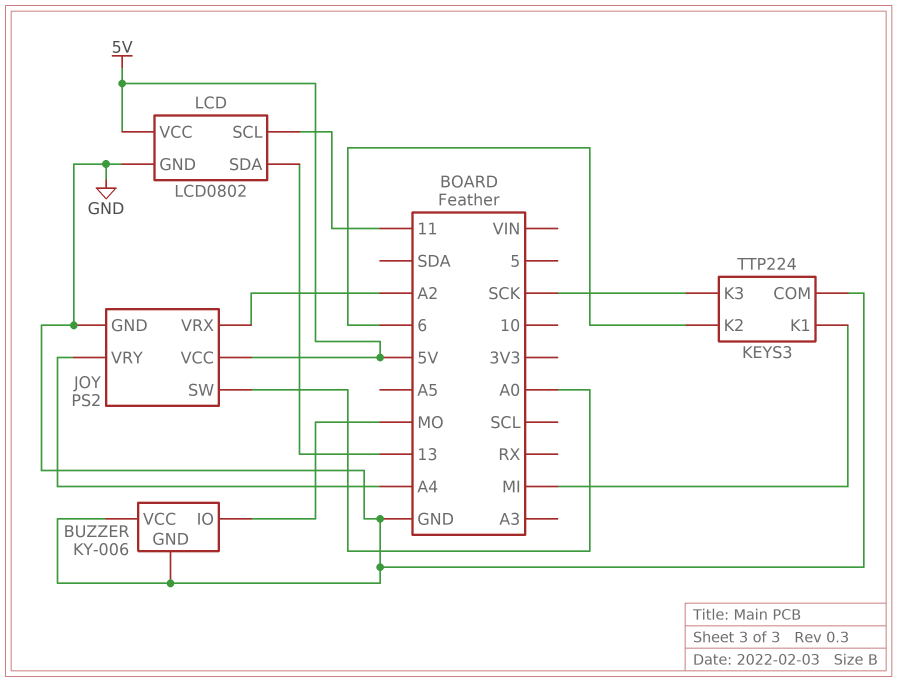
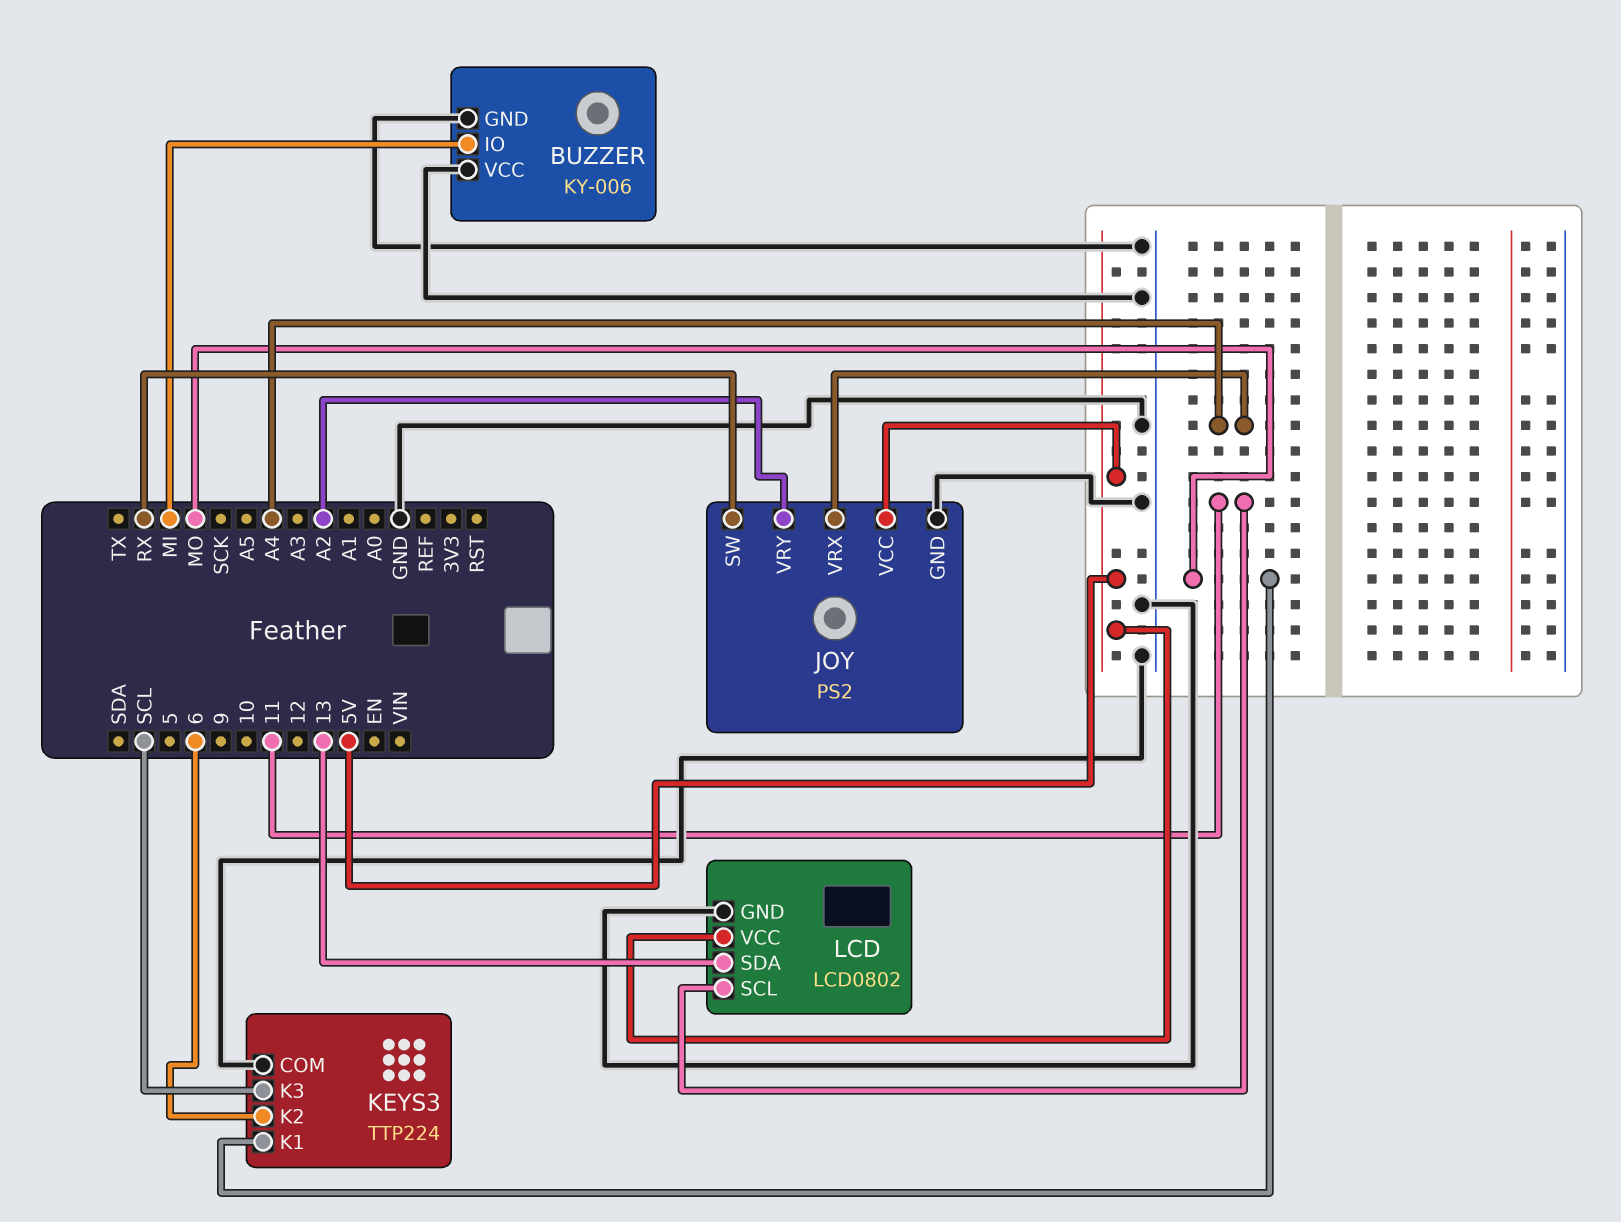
BUZZER pin IO: MO -> MI
JOY pin SW: A0 -> RX
JOY pin VRX: A2 -> A4
JOY pin VRY: A4 -> A2
KEYS3 pin K1: MI -> MO
KEYS3 pin K3: SCK -> SCL

